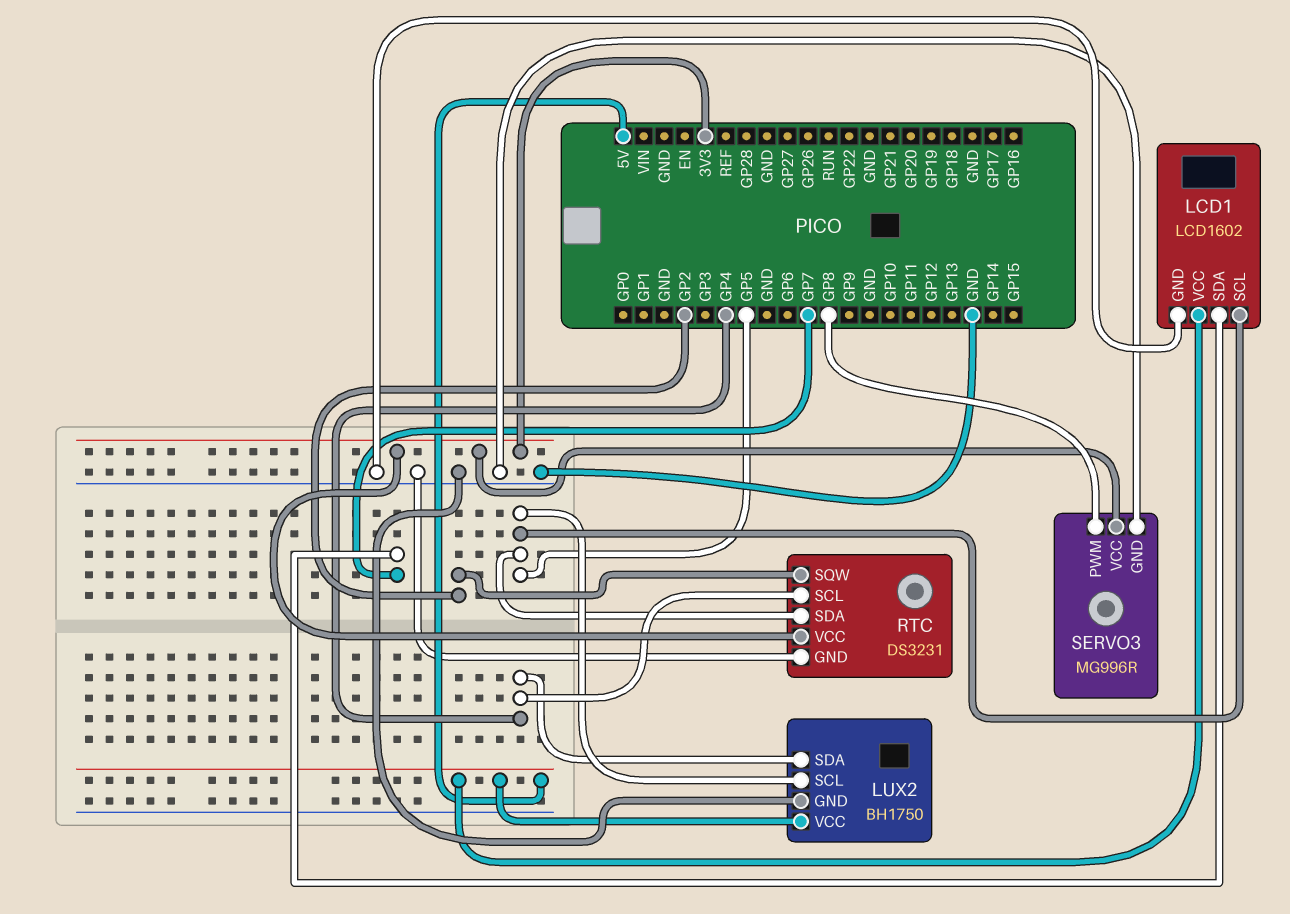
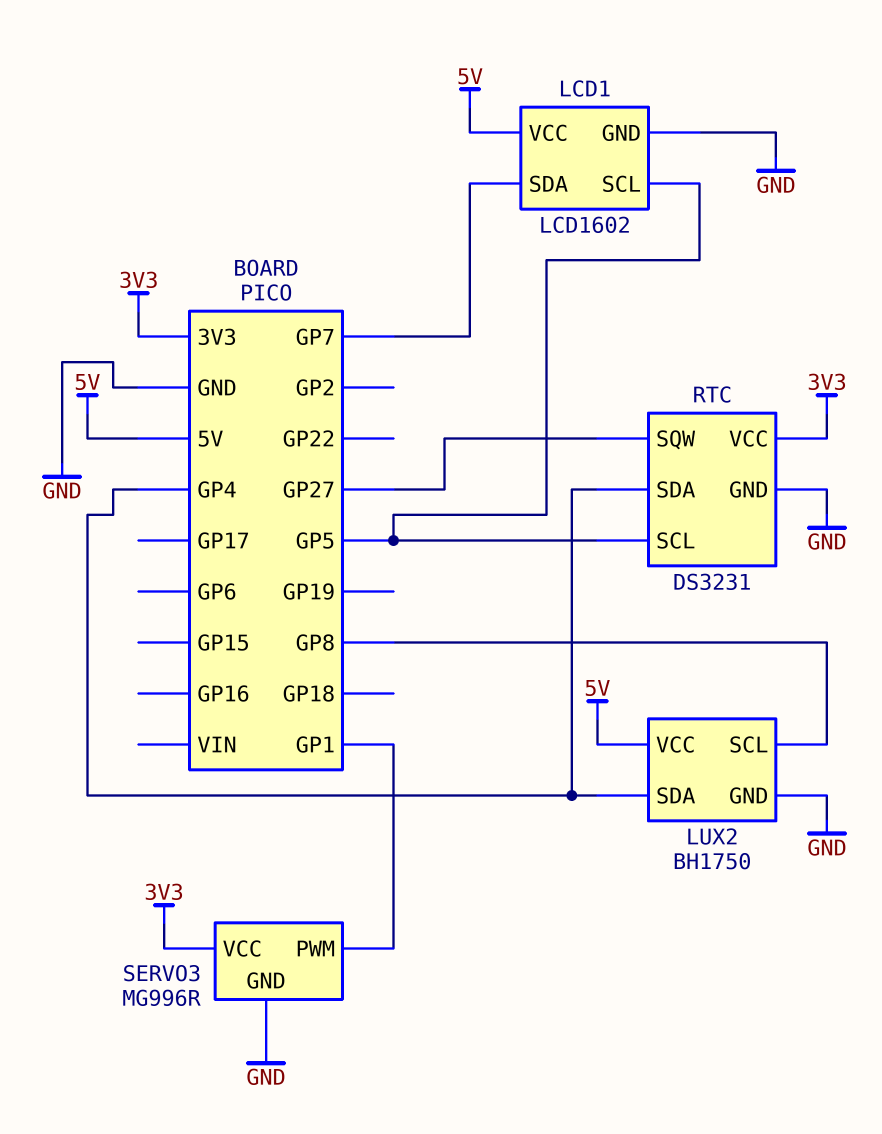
LUX2 pin SCL: GP5 -> GP8
RTC pin SCL: GP4 -> GP5
RTC pin SDA: GP5 -> GP4
RTC pin SQW: GP2 -> GP27
SERVO3 pin PWM: GP8 -> GP1

